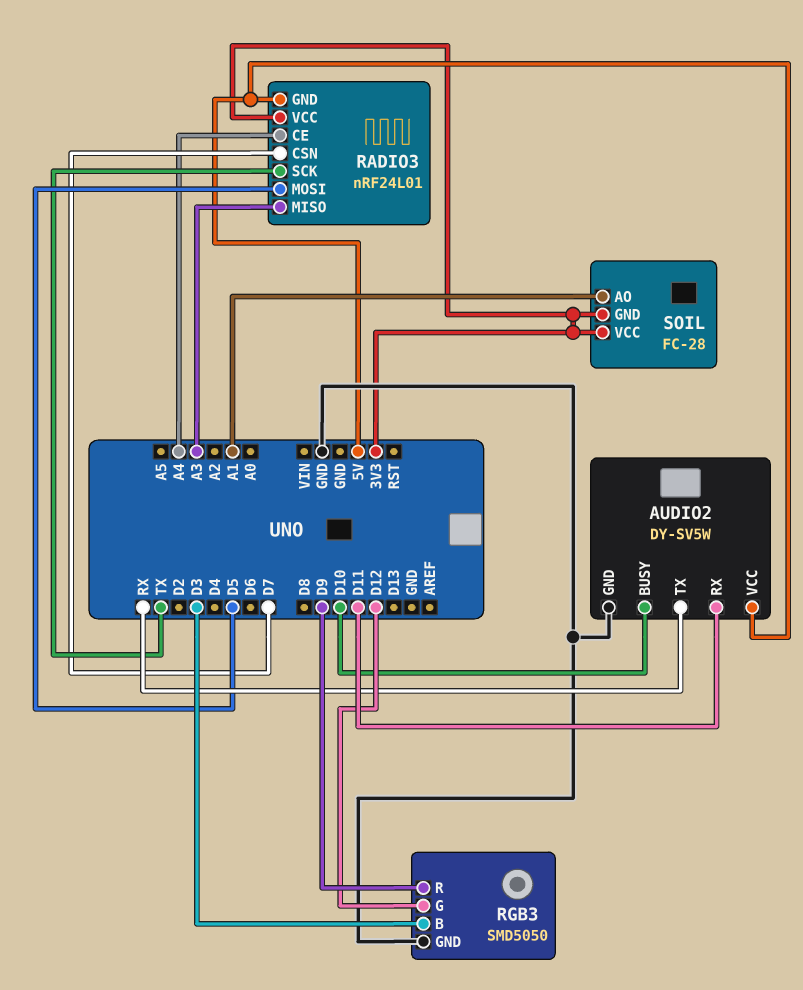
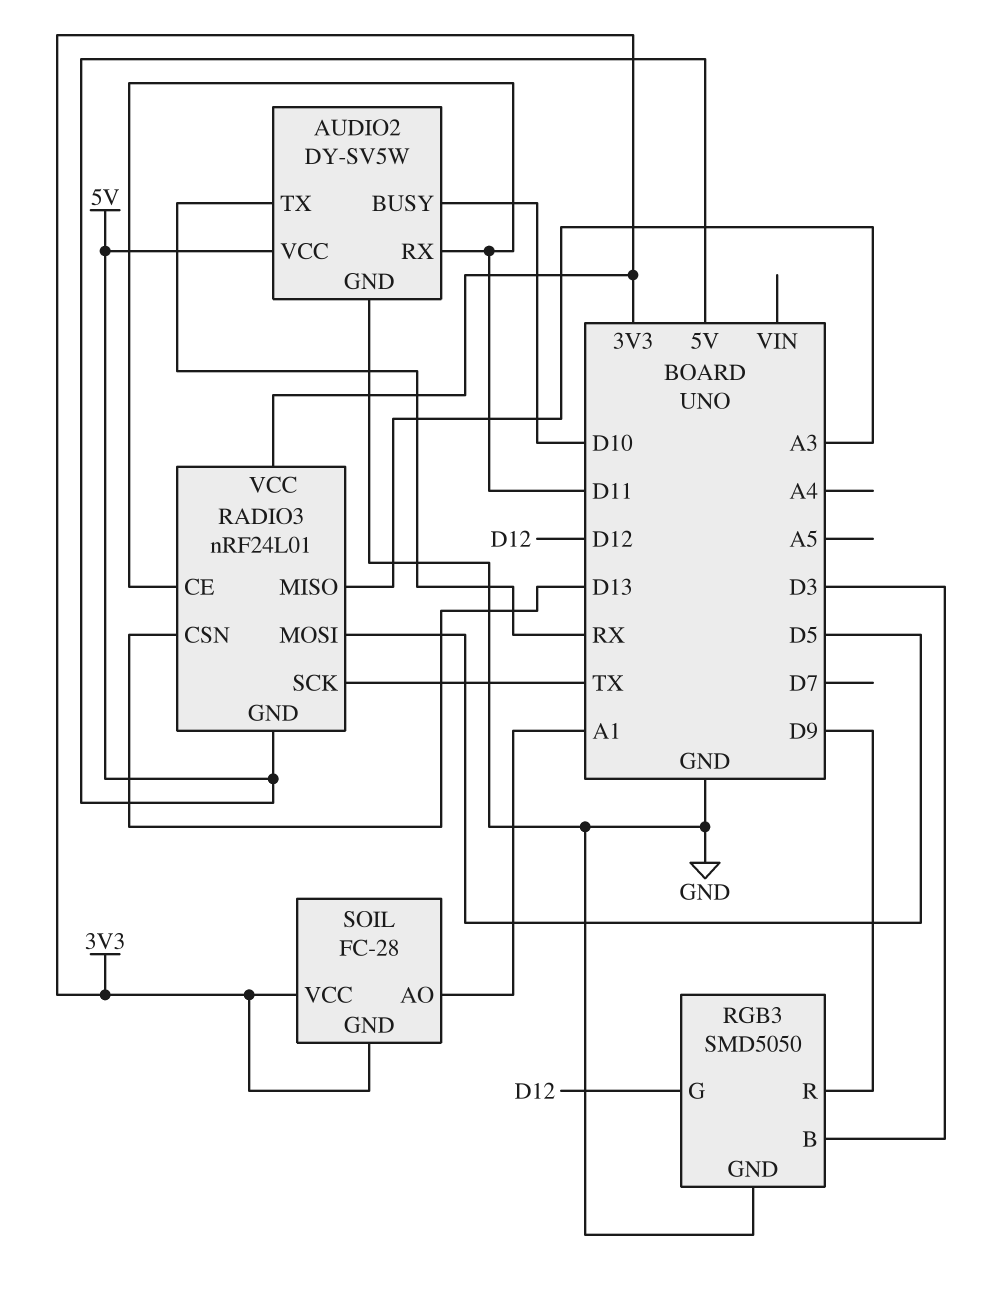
RADIO3 pin CE: A4 -> D11
RADIO3 pin CSN: D7 -> D13

